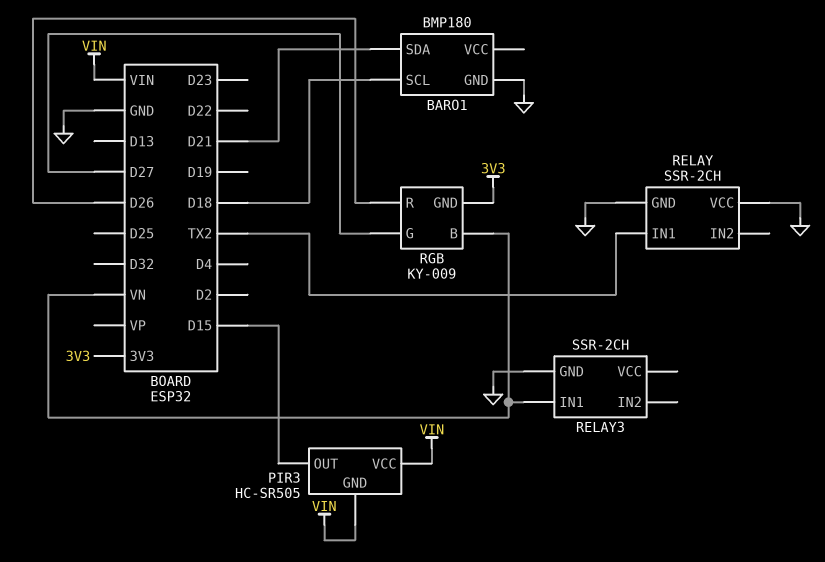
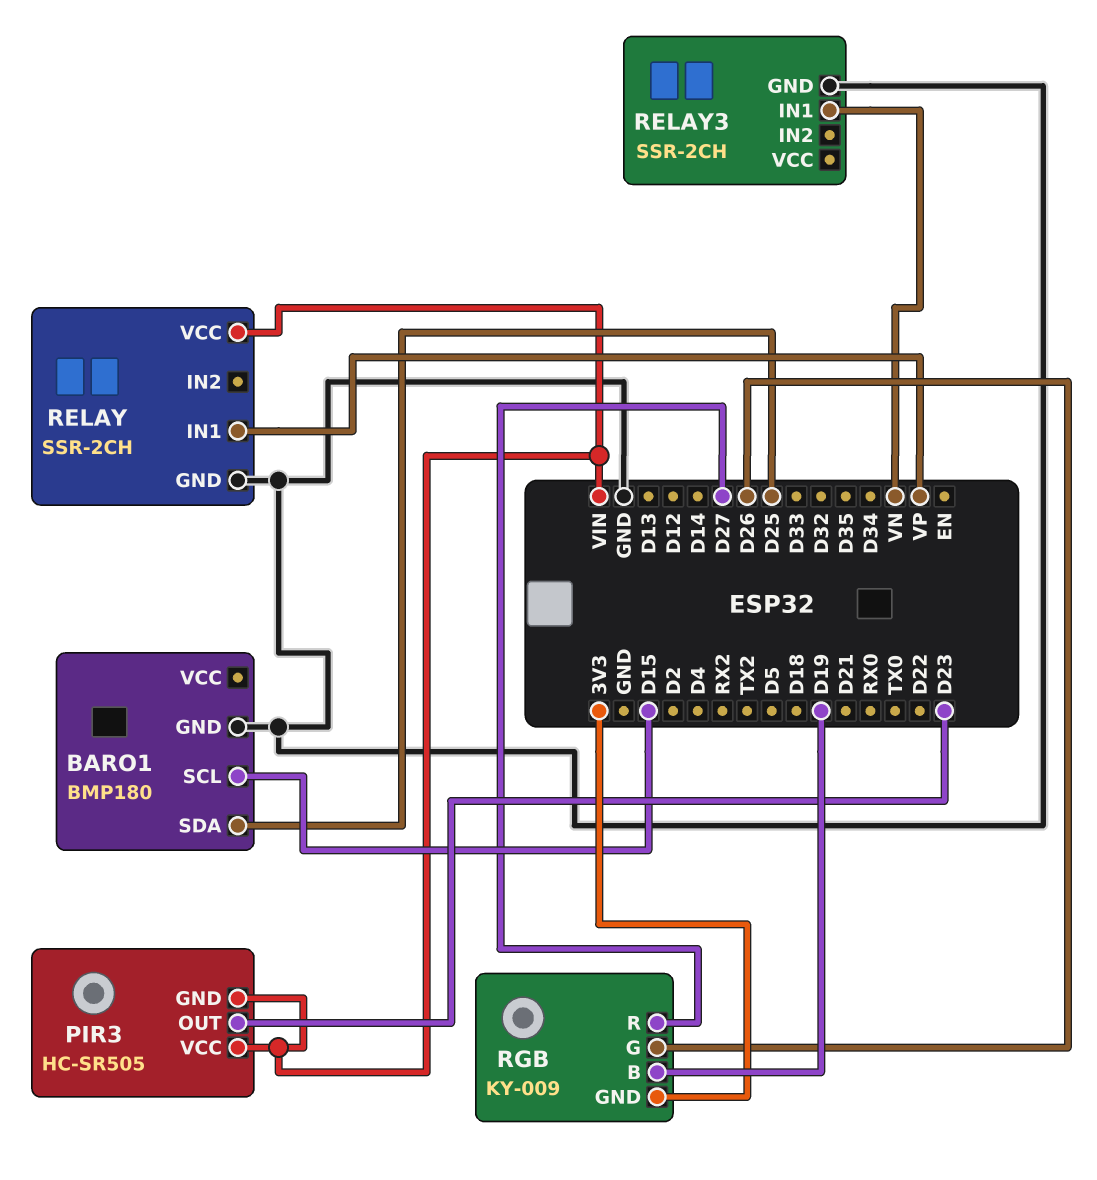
BARO1 pin SCL: D18 -> D15
BARO1 pin SDA: D21 -> D25
PIR3 pin OUT: D15 -> D23
RELAY pin IN1: TX2 -> VP
RELAY pin VCC: GND -> VIN
RGB pin B: VN -> D19
RGB pin G: D27 -> D26
RGB pin R: D26 -> D27

